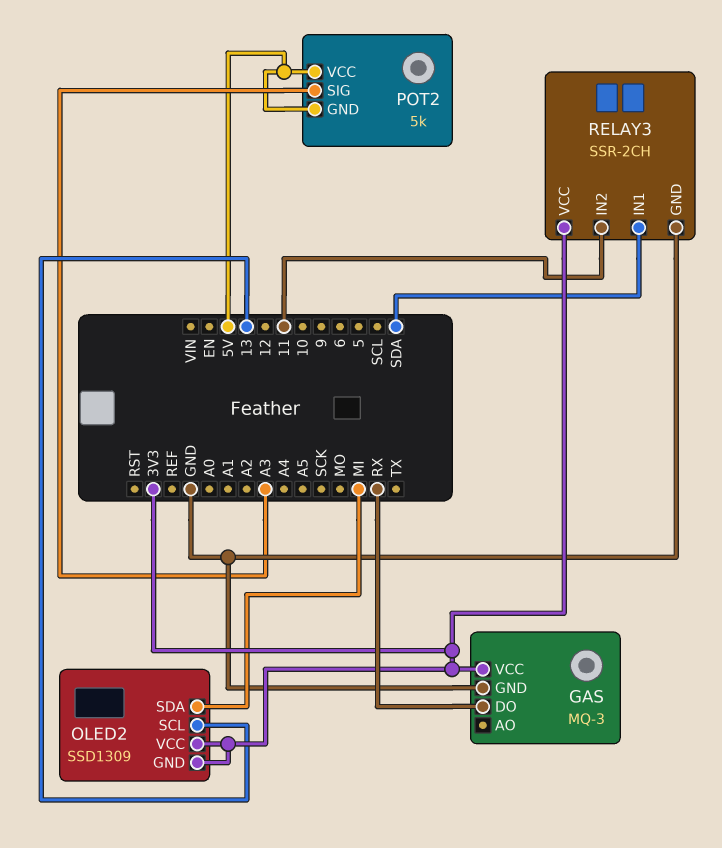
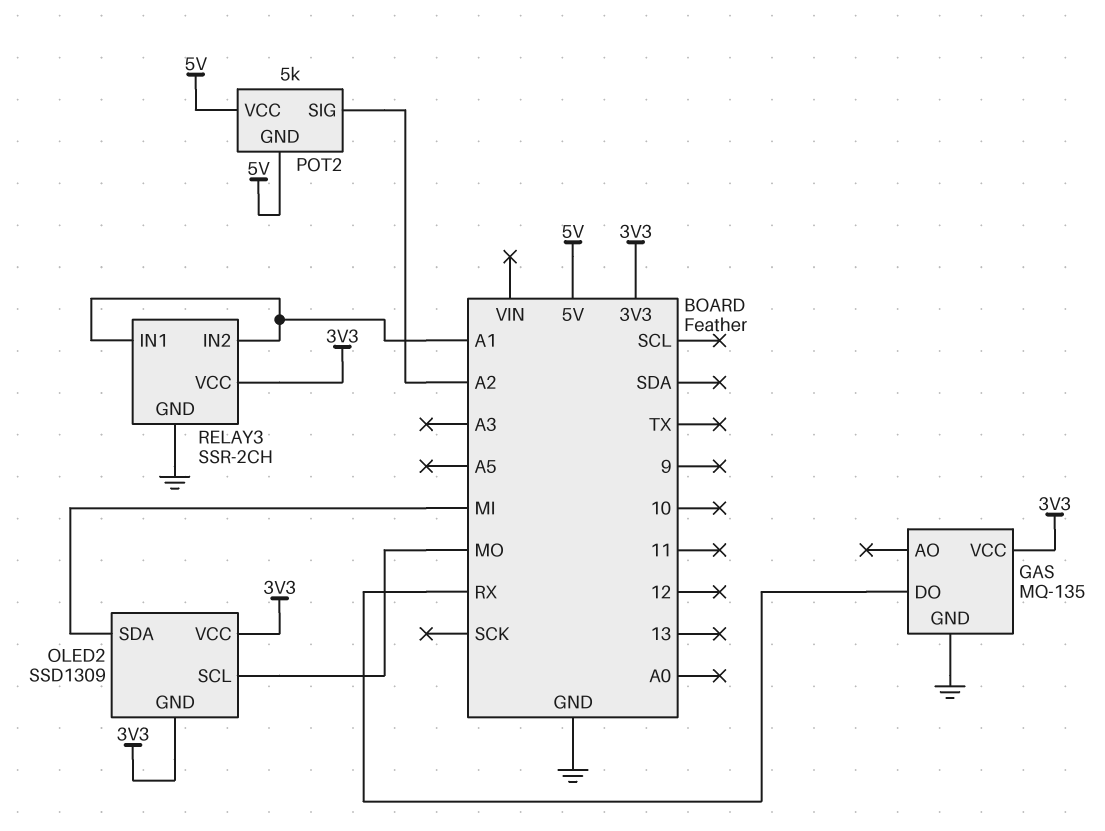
GAS: MQ-3 -> MQ-135
OLED2 pin SCL: 13 -> MO
POT2 pin SIG: A3 -> A2
RELAY3 pin IN1: SDA -> A1
RELAY3 pin IN2: 11 -> A1

